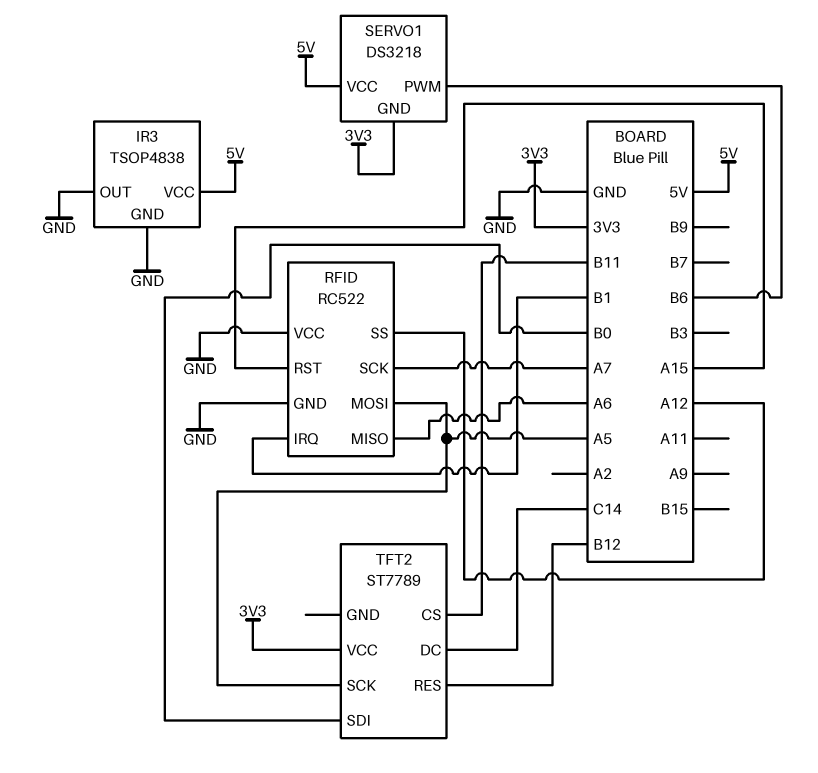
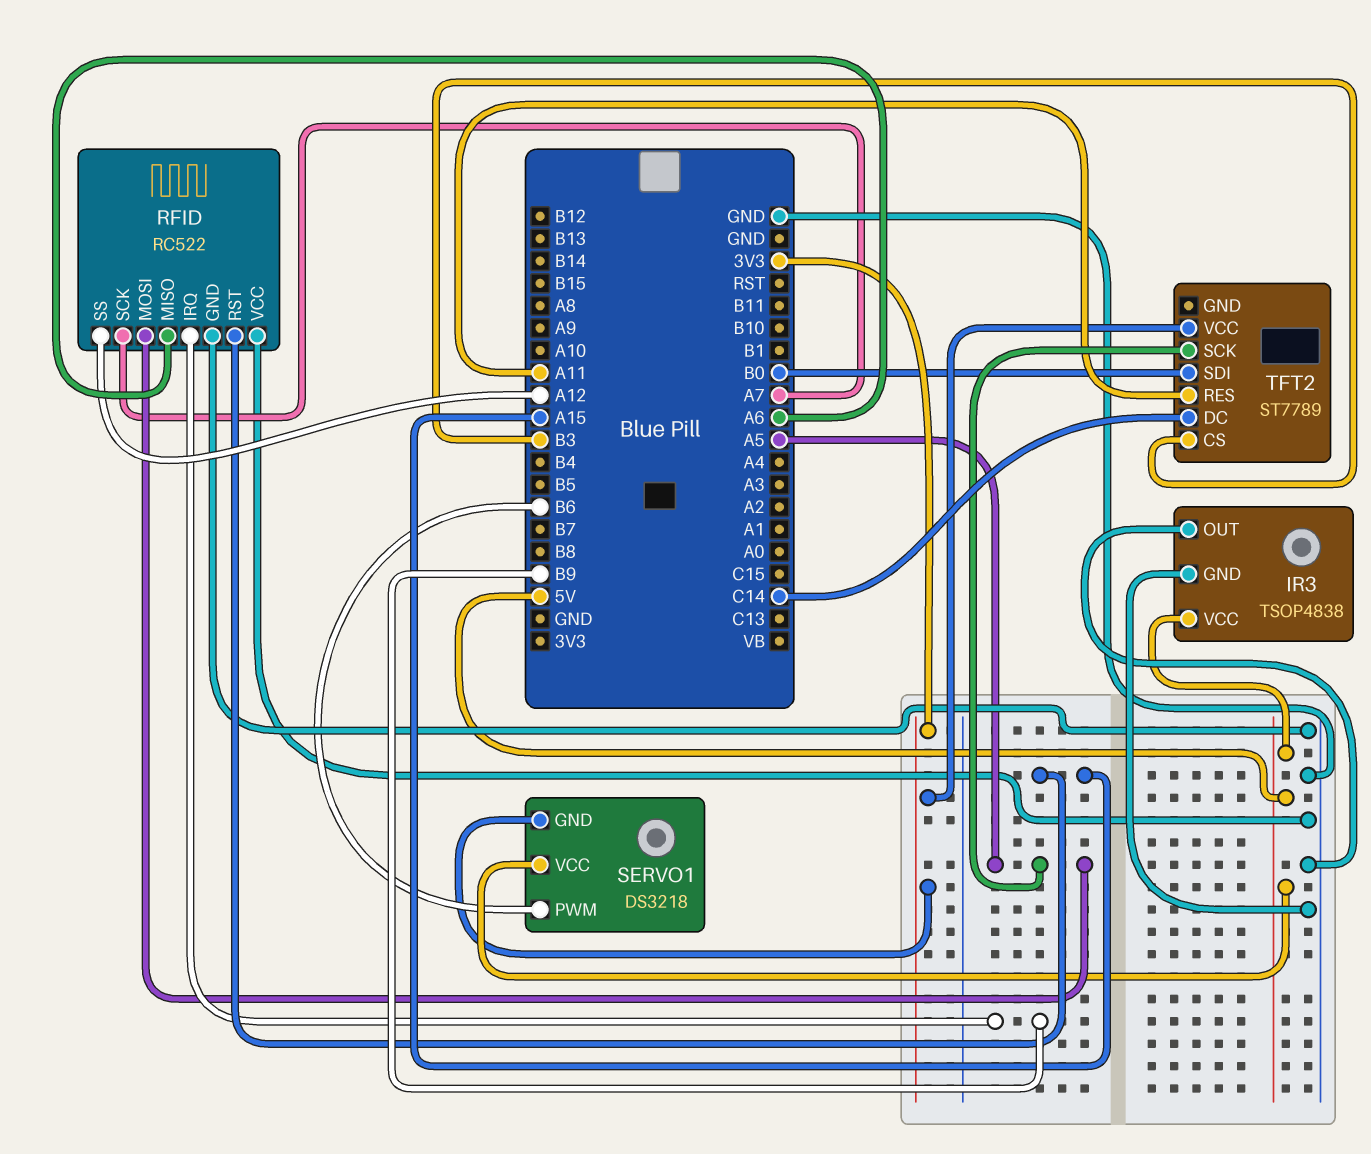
RFID pin IRQ: B1 -> B9
TFT2 pin CS: B11 -> B3
TFT2 pin RES: B12 -> A11

